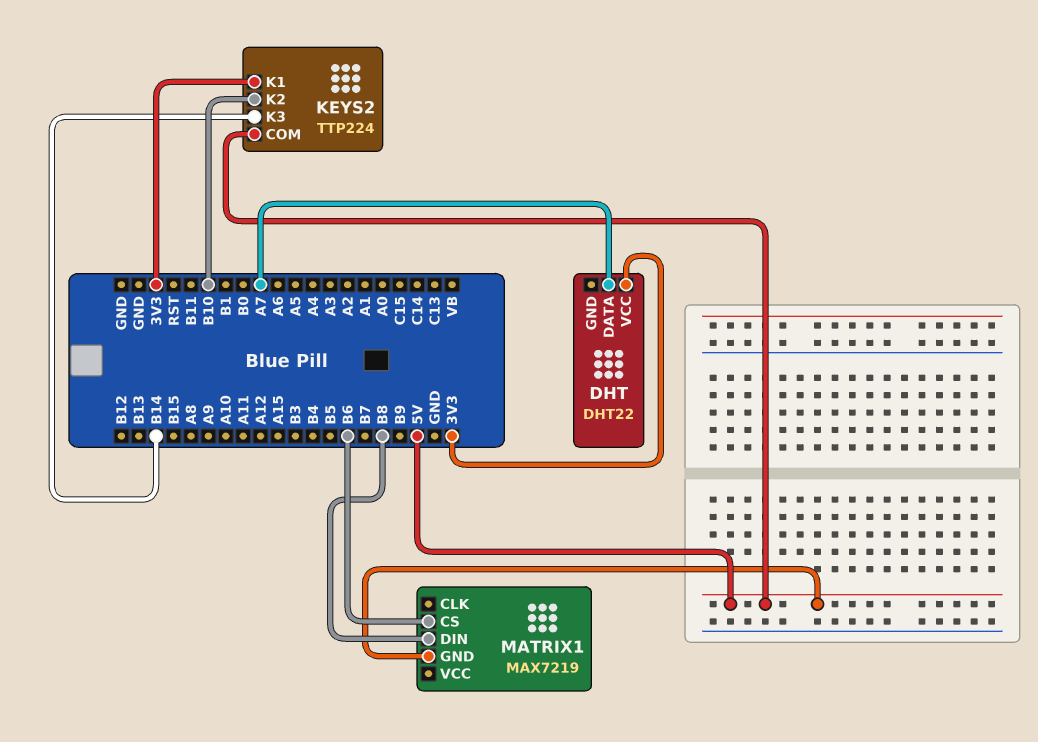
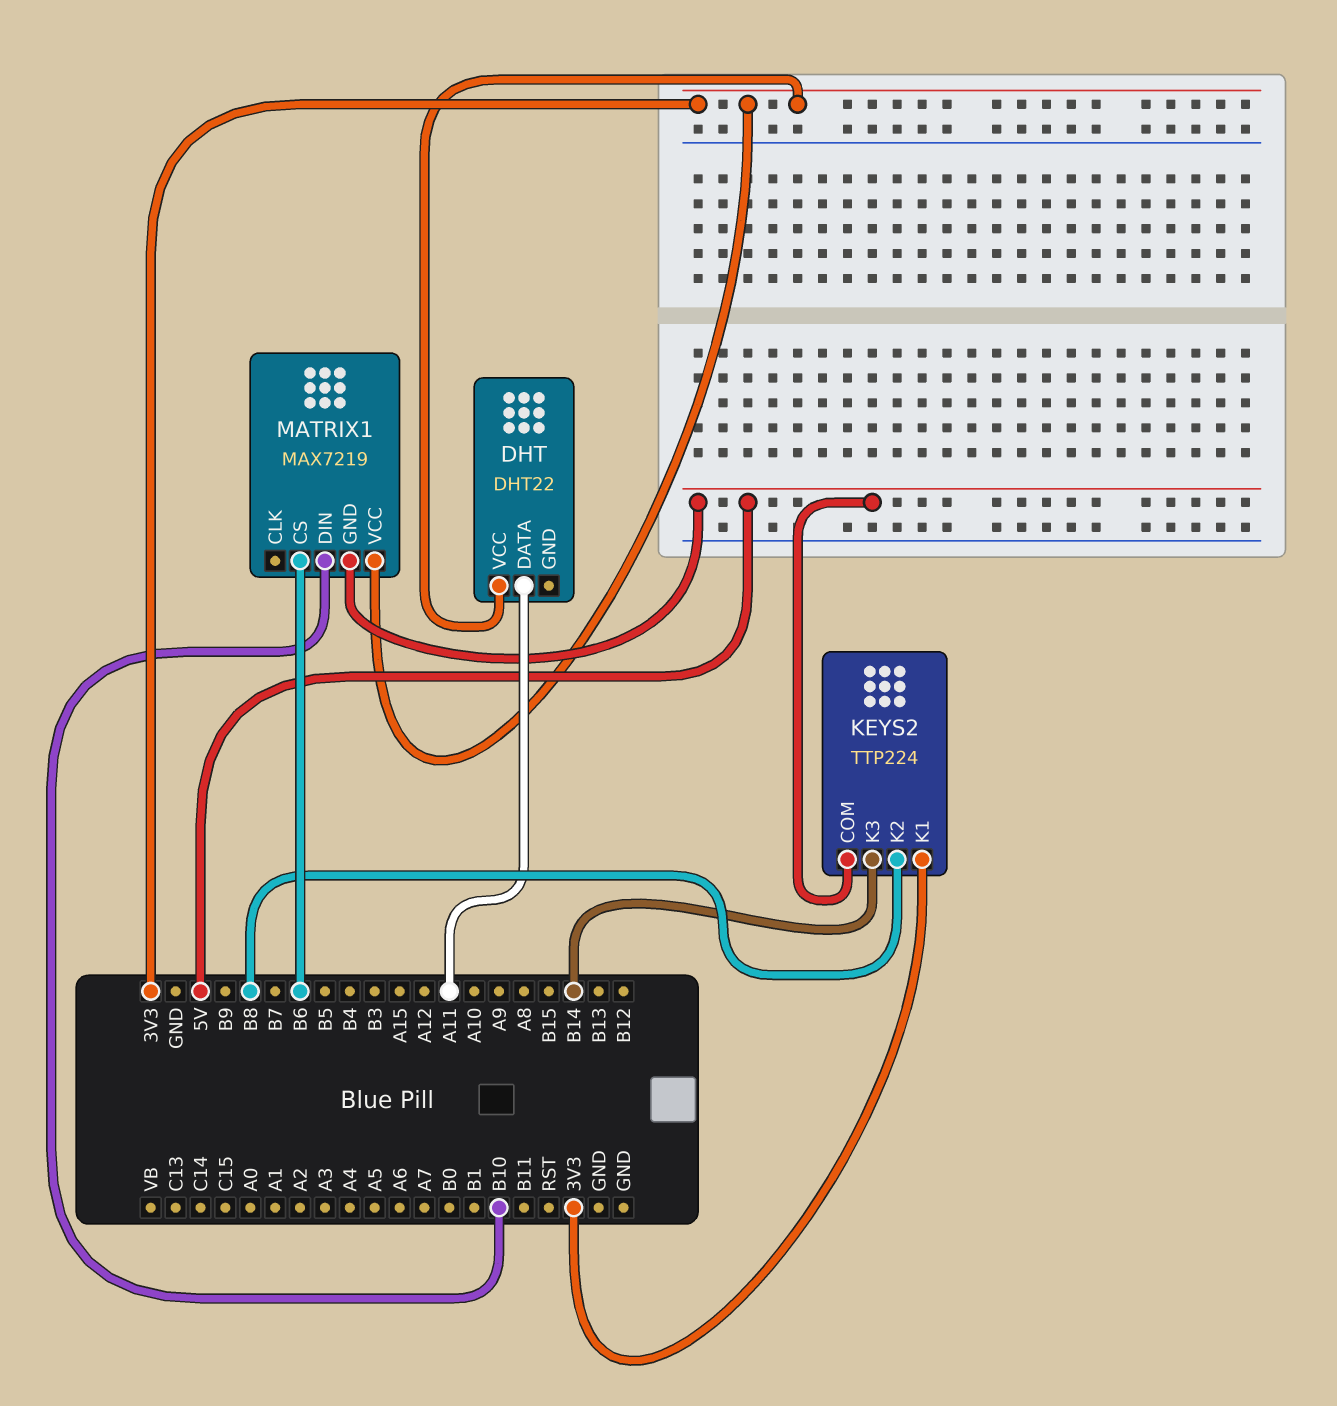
DHT pin DATA: A7 -> A11
KEYS2 pin K2: B10 -> B8
MATRIX1 pin DIN: B8 -> B10
MATRIX1 pin VCC: none -> 3V3

